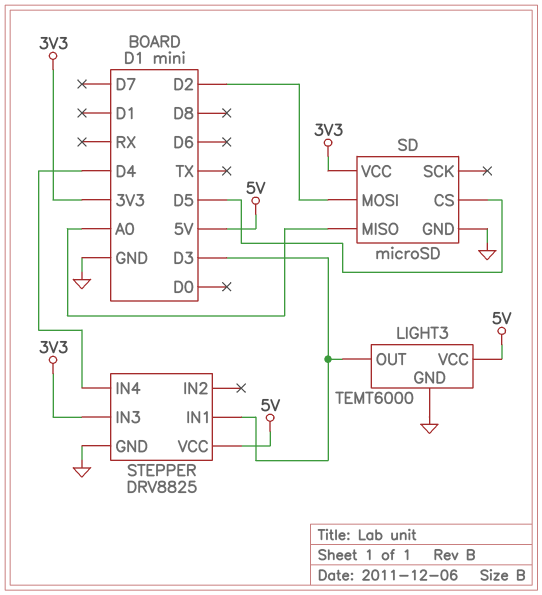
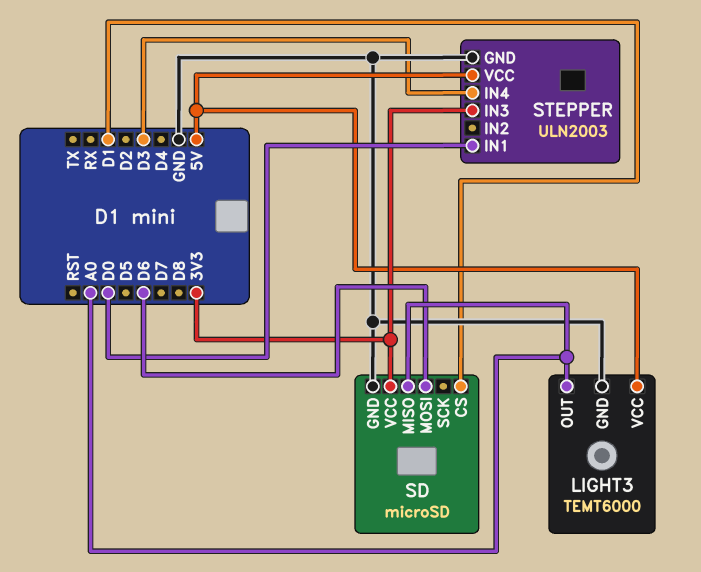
LIGHT3 pin OUT: D3 -> A0
SD pin CS: D5 -> D1
SD pin MOSI: D2 -> D6
STEPPER: DRV8825 -> ULN2003
STEPPER pin IN1: D3 -> D0
STEPPER pin IN4: D4 -> D3

